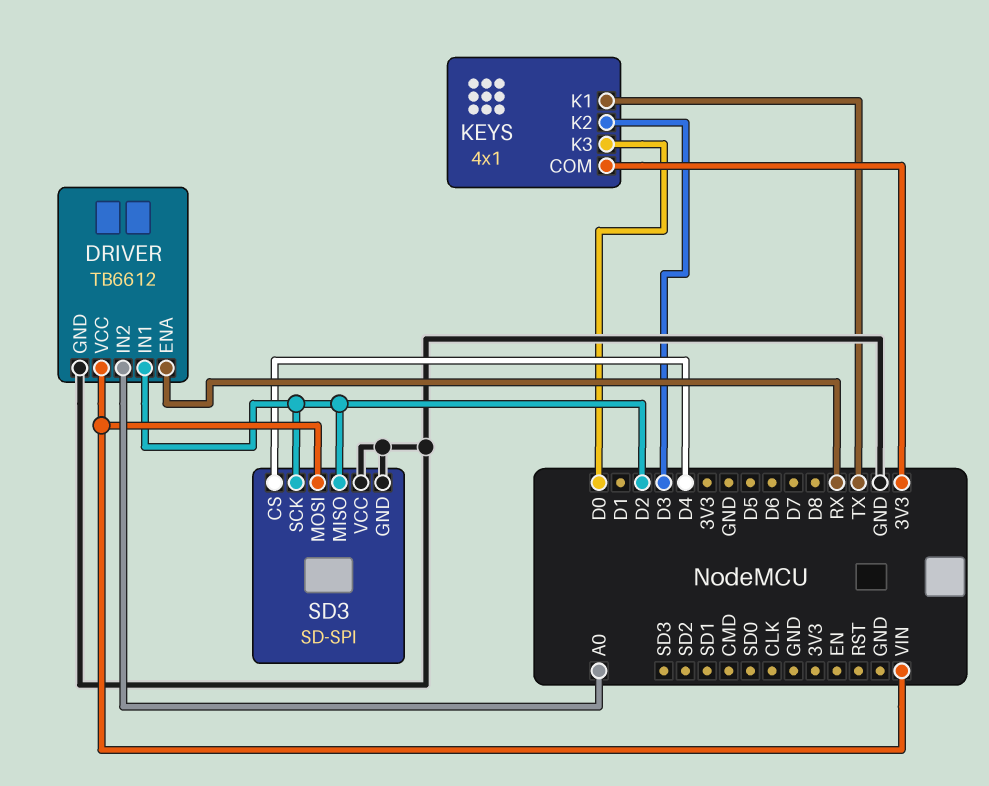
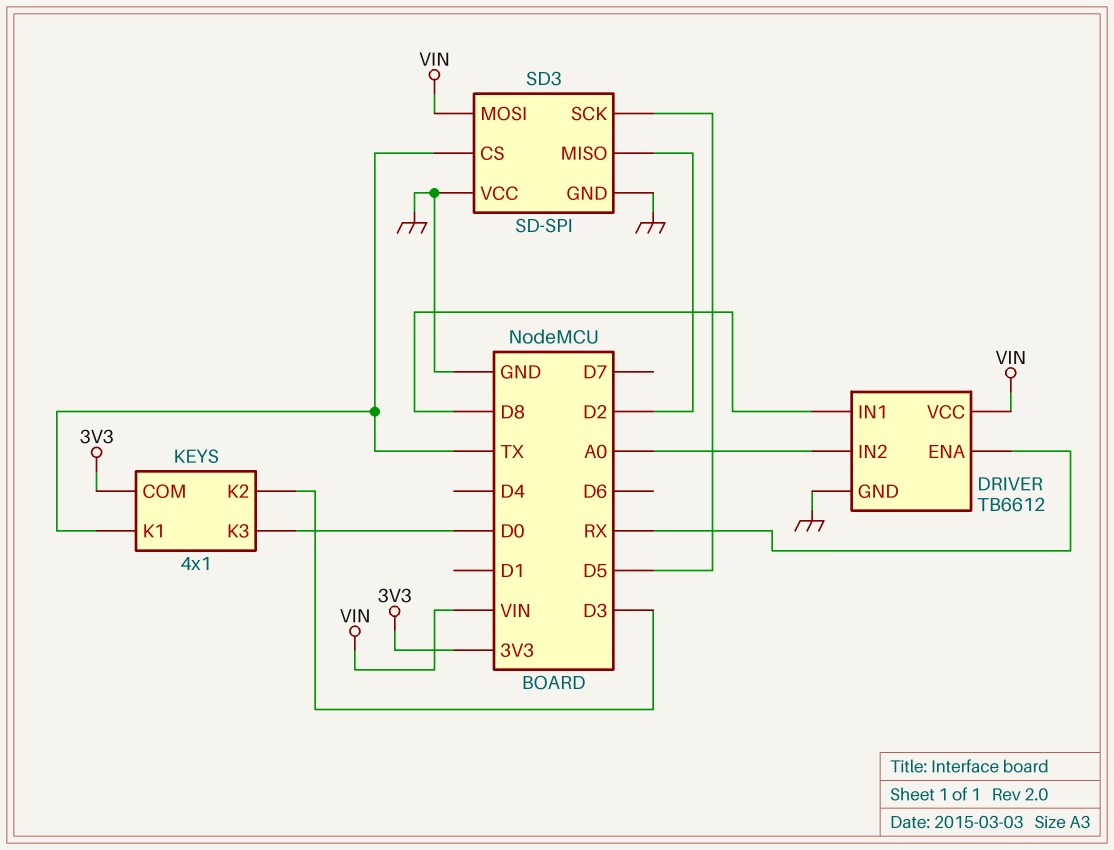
DRIVER pin IN1: D2 -> D8
SD3 pin CS: D4 -> TX
SD3 pin SCK: D2 -> D5

